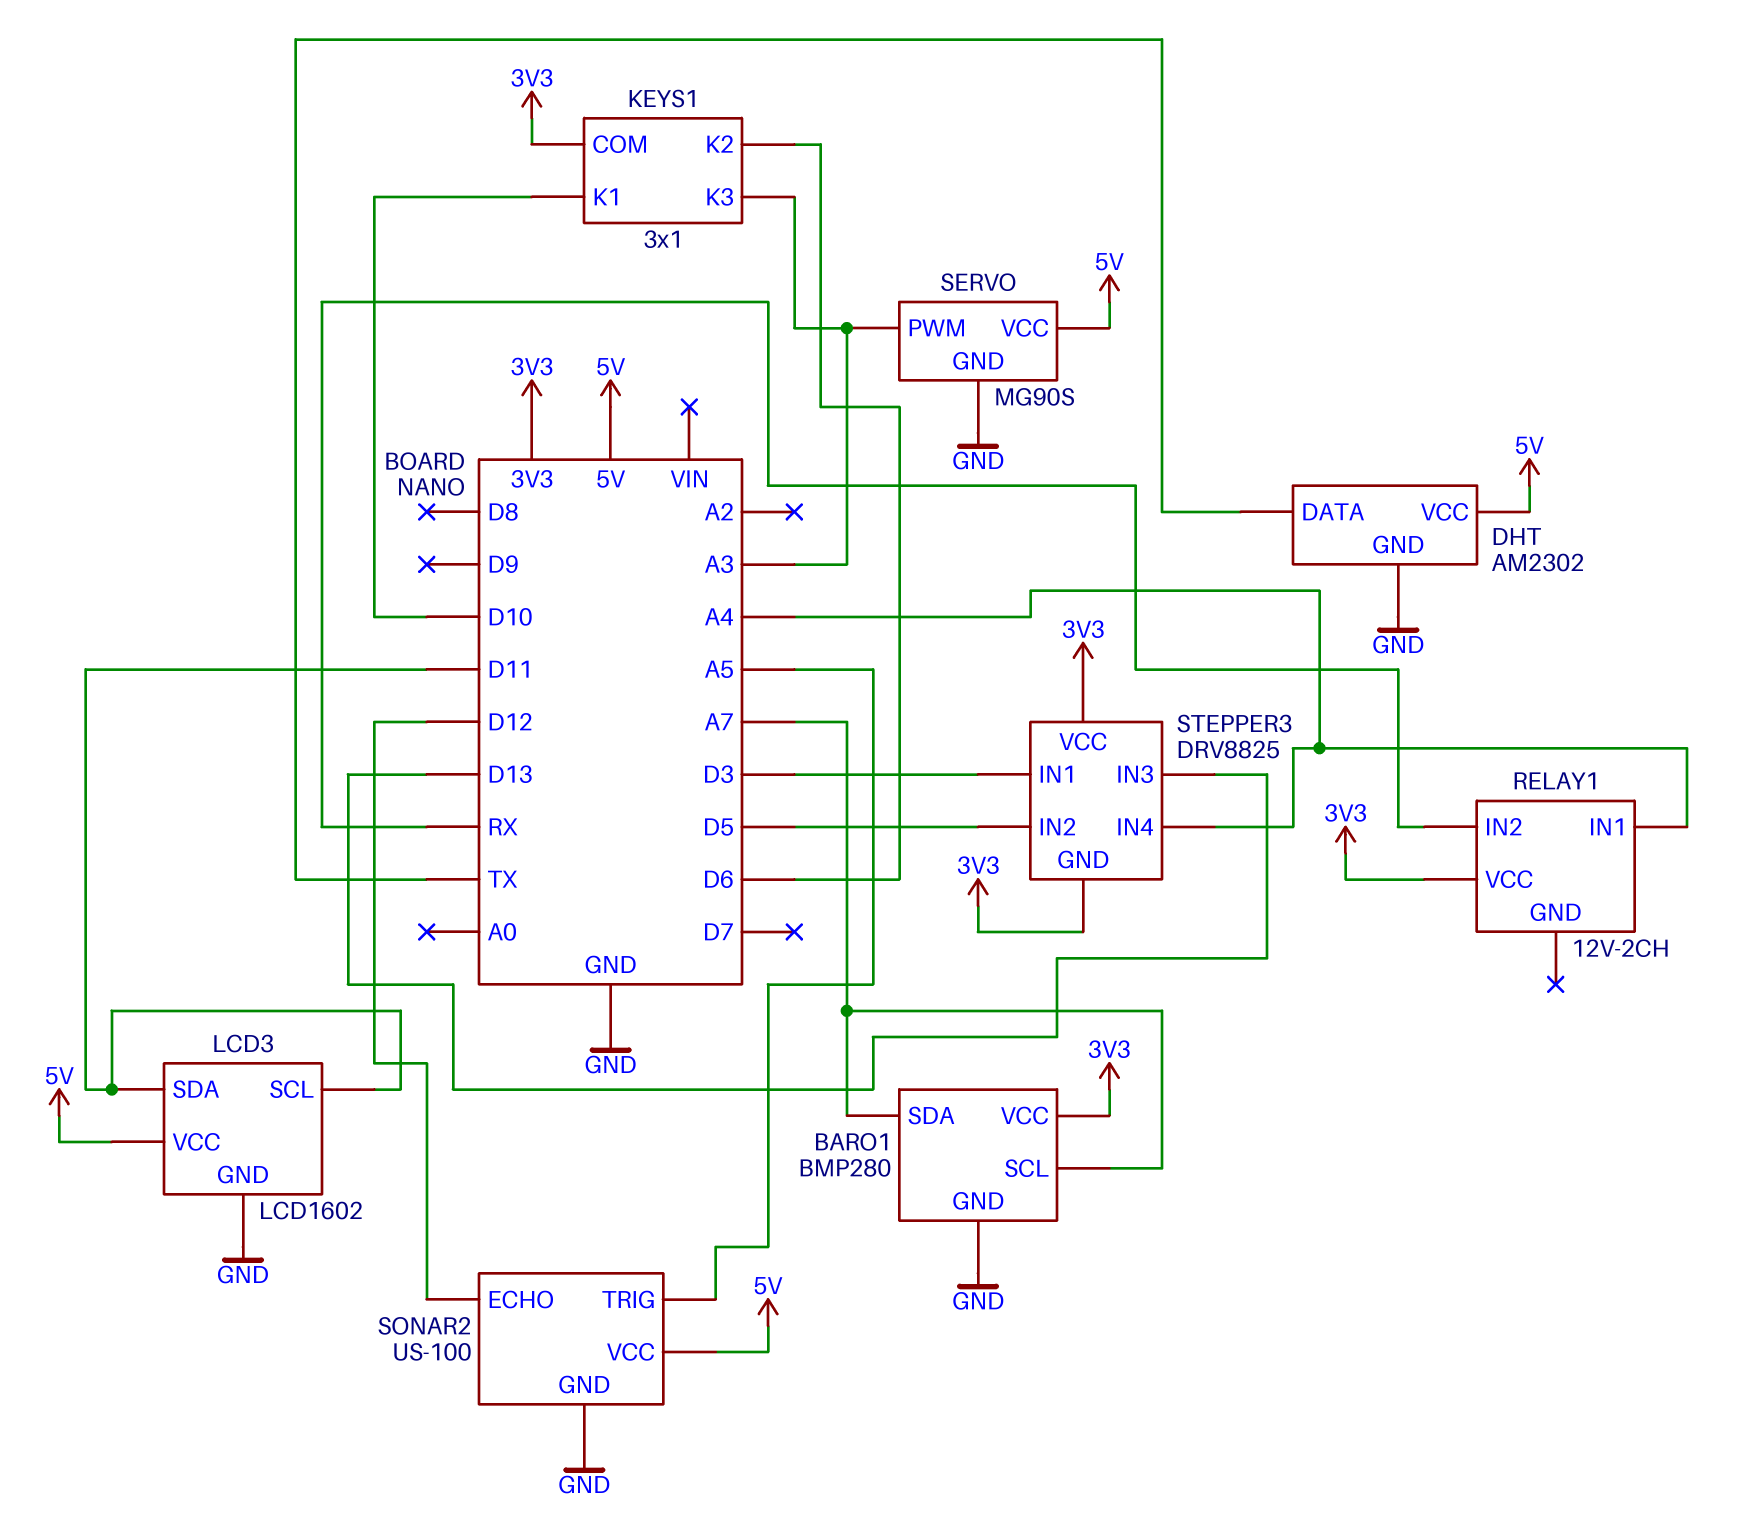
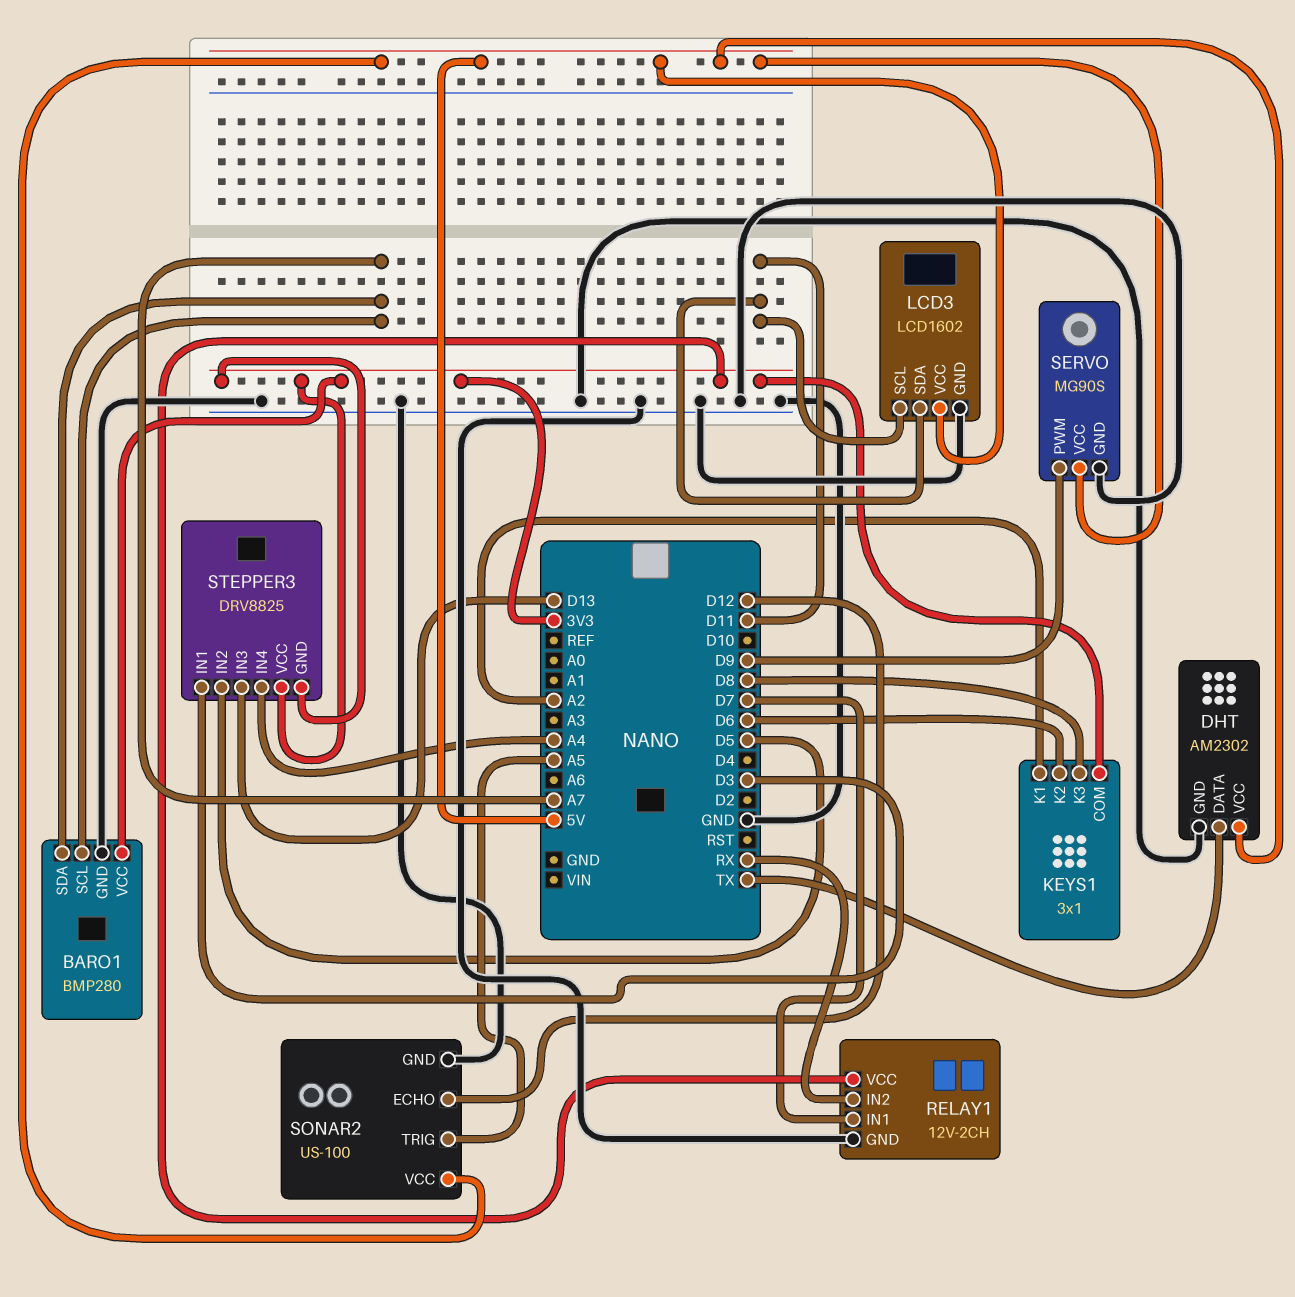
KEYS1 pin K1: D10 -> A2
KEYS1 pin K3: A3 -> D8
RELAY1 pin GND: none -> GND
RELAY1 pin IN1: A4 -> D7
SERVO pin PWM: A3 -> D9

